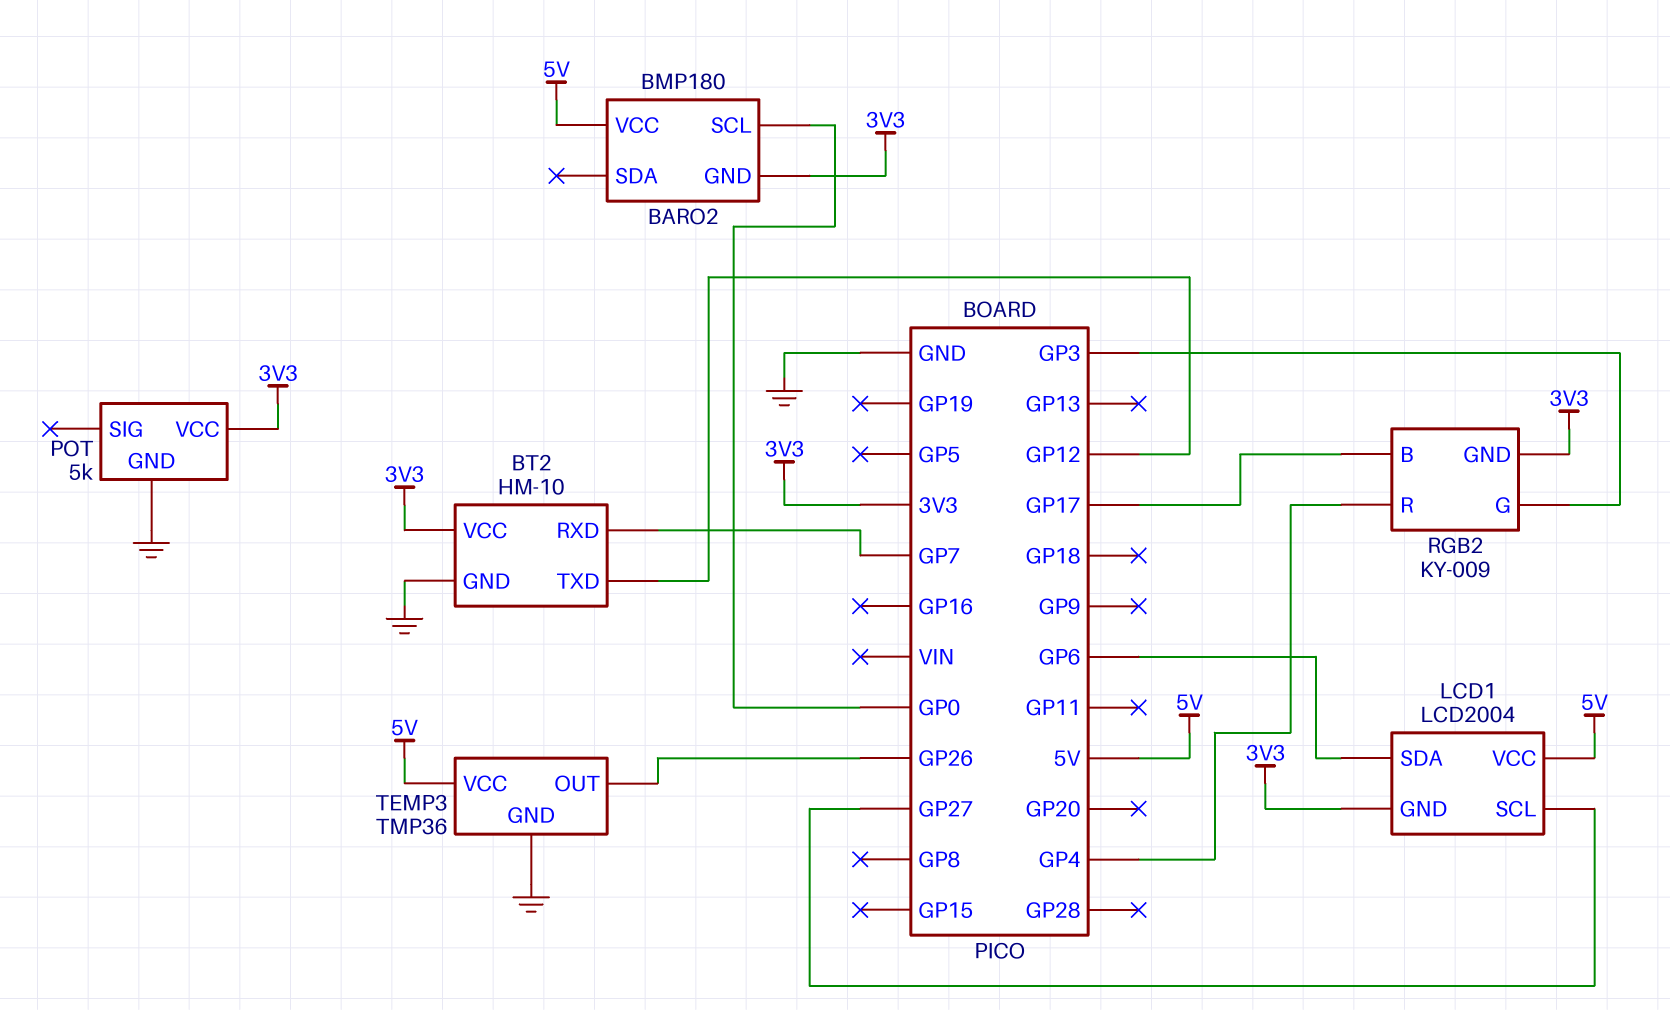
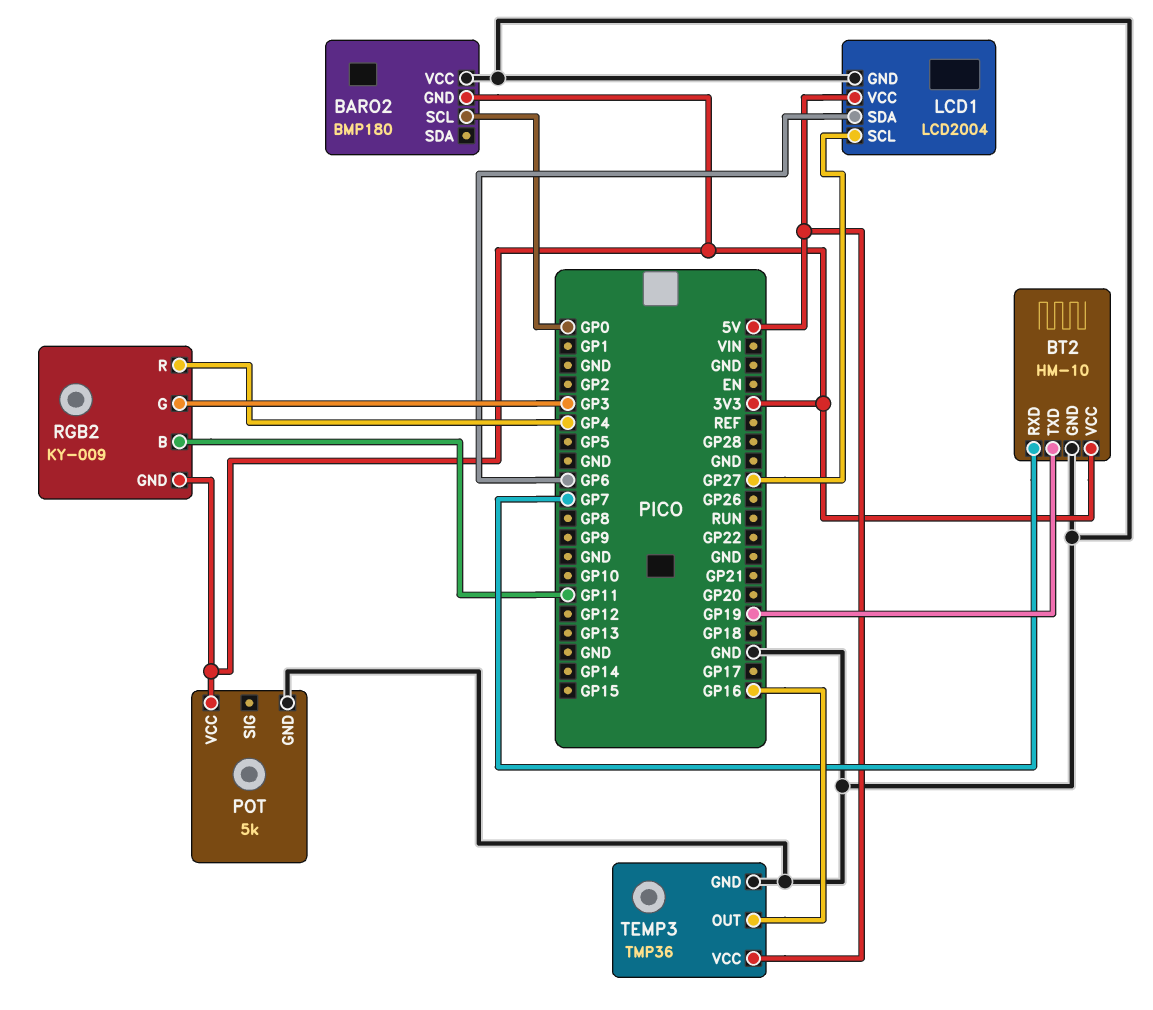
BARO2 pin VCC: 5V -> GND
BT2 pin TXD: GP12 -> GP19
LCD1 pin GND: 3V3 -> GND
RGB2 pin B: GP17 -> GP11
TEMP3 pin OUT: GP26 -> GP16

